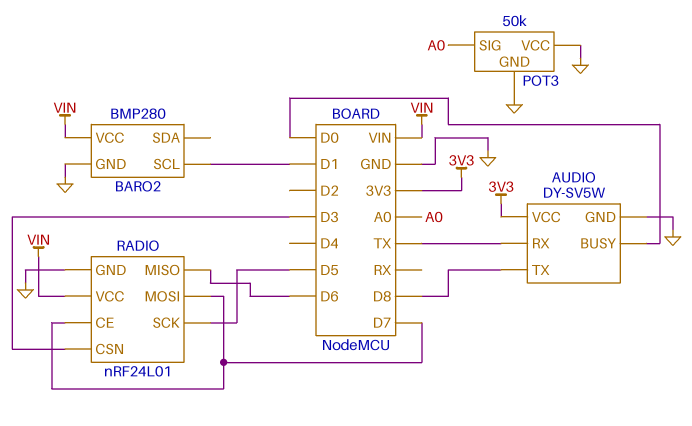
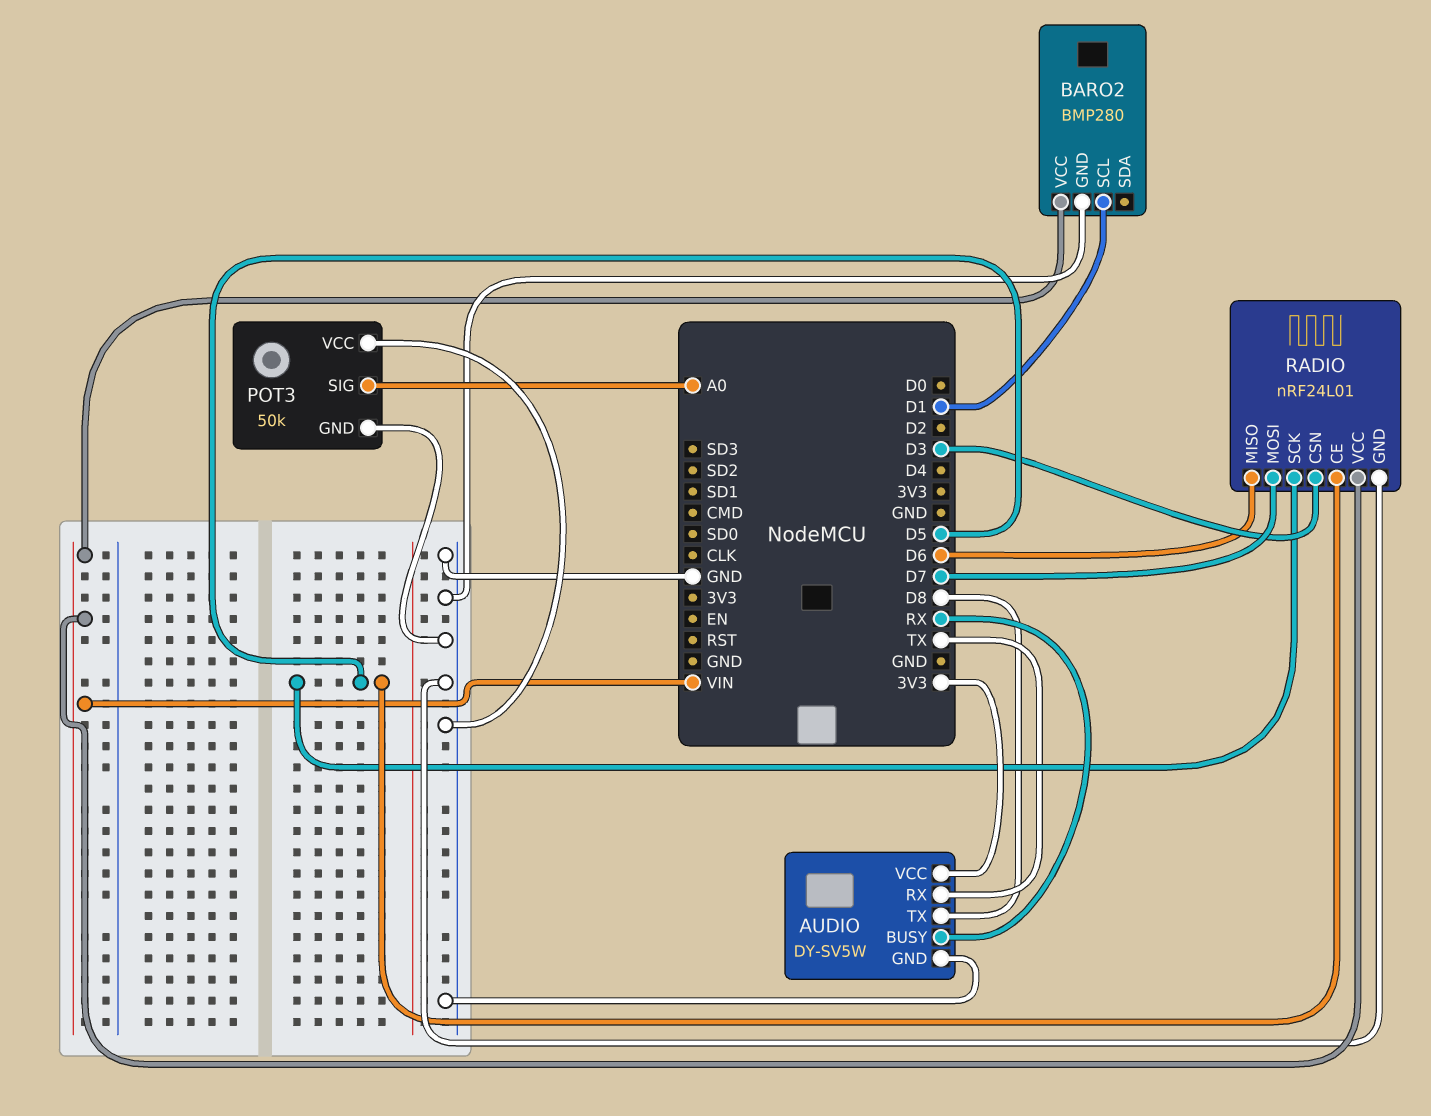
AUDIO pin BUSY: D0 -> RX
RADIO pin CE: D7 -> D5

